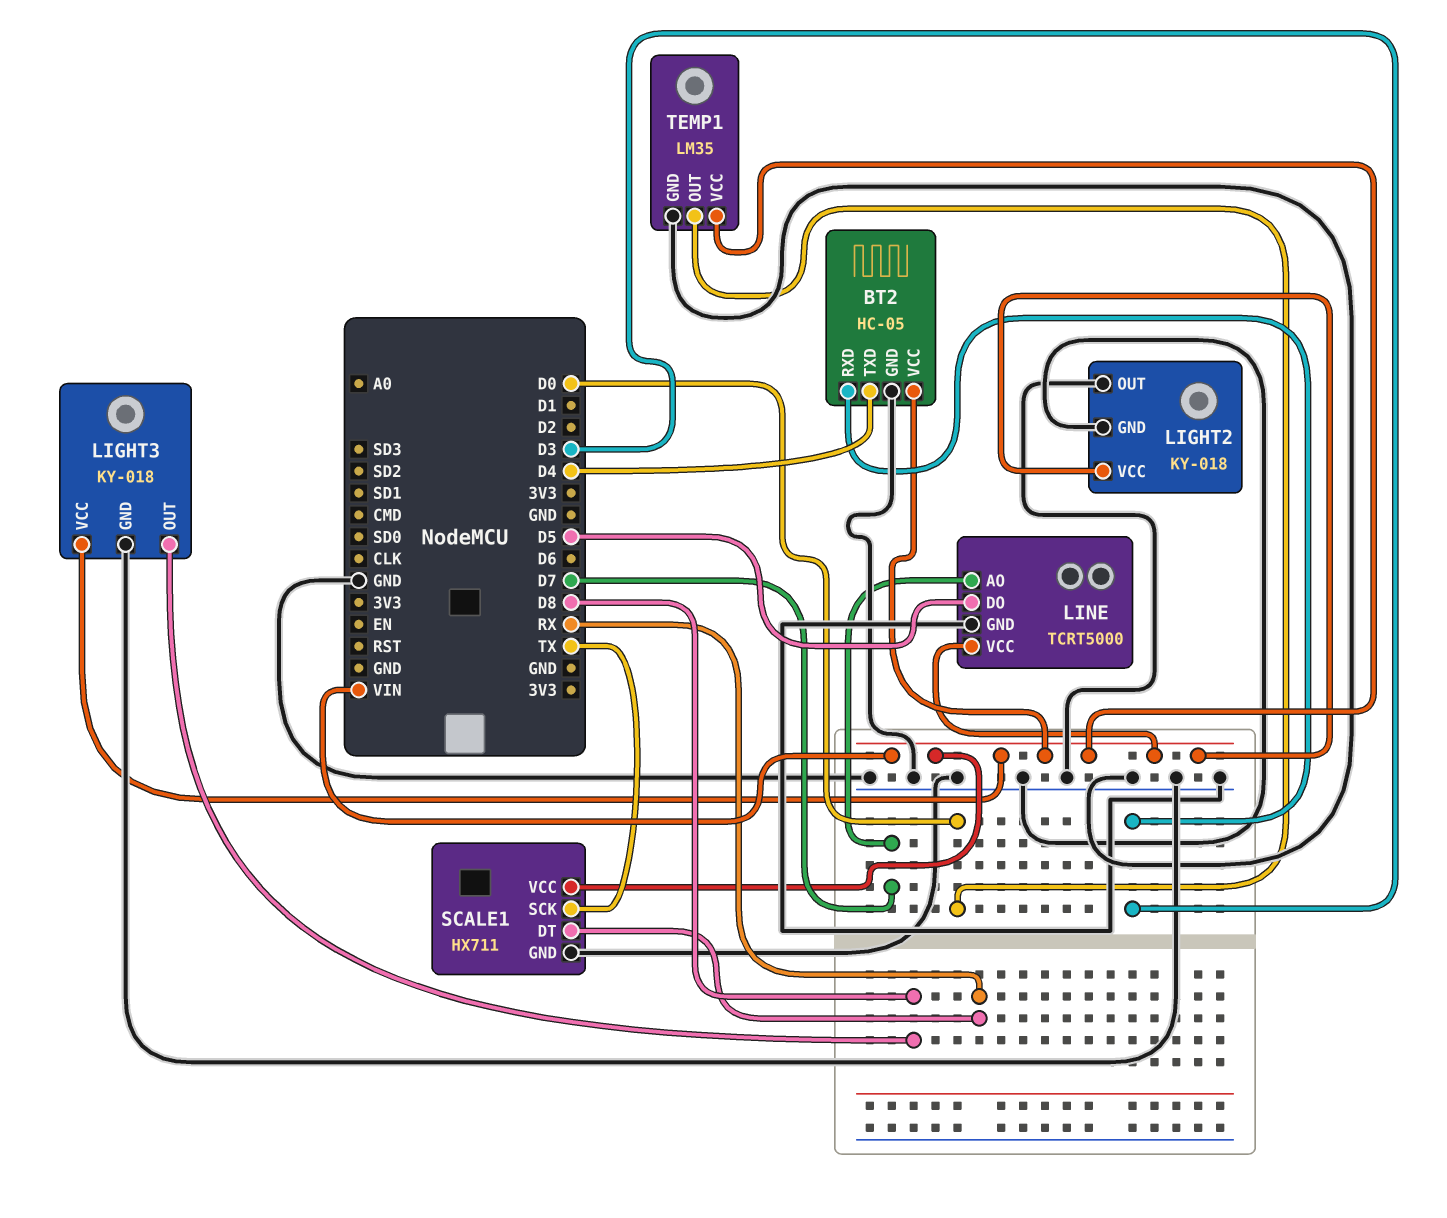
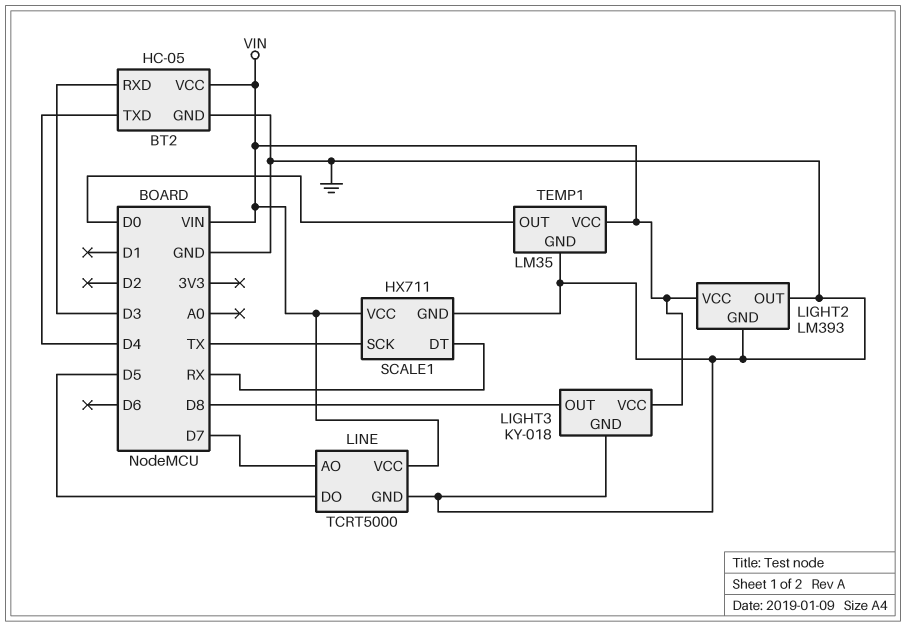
LIGHT2: KY-018 -> LM393

